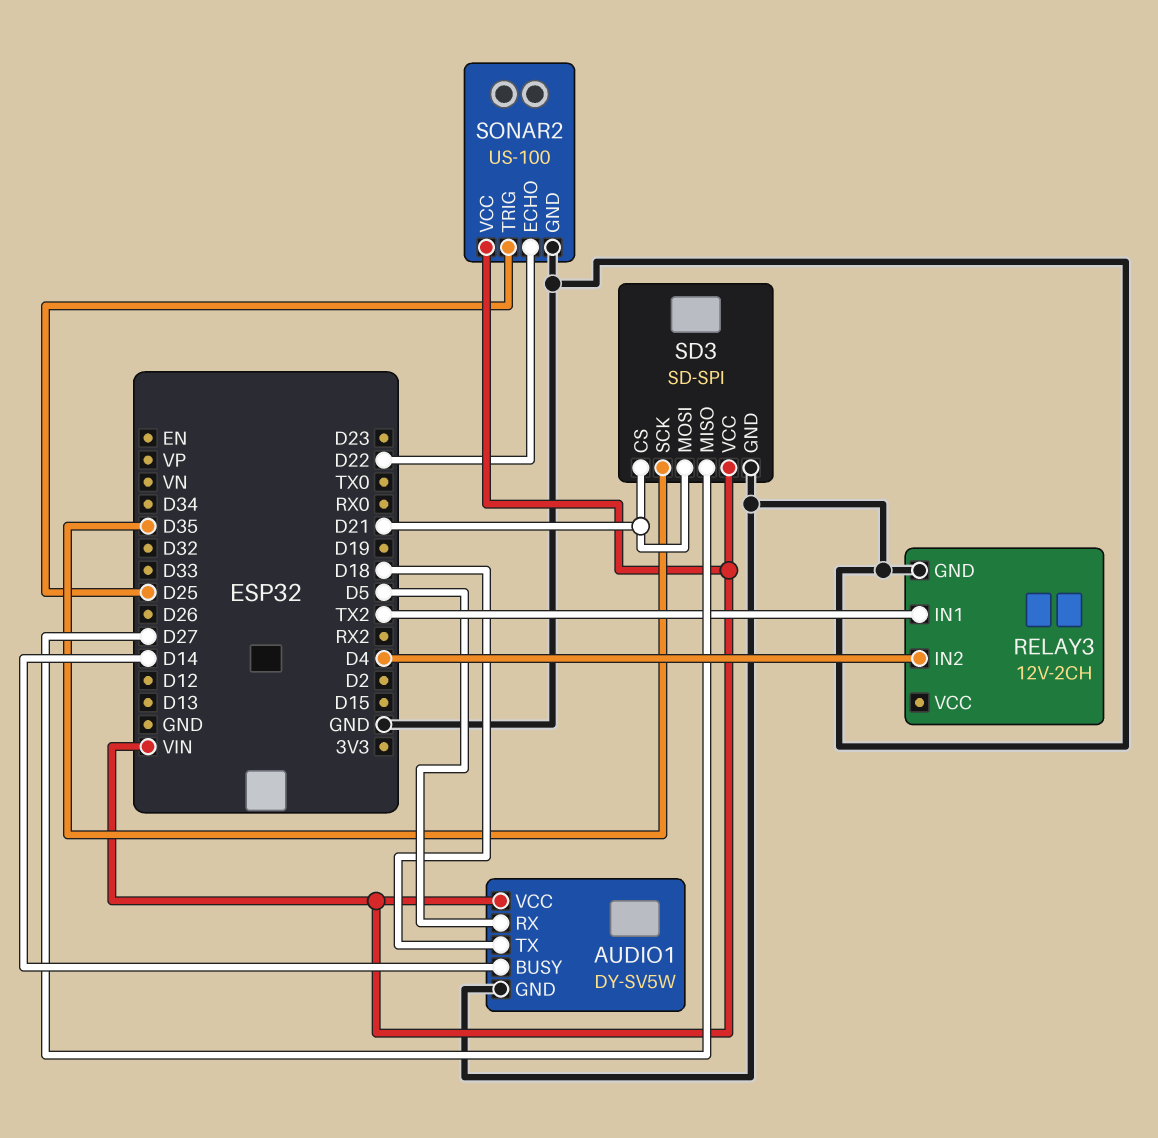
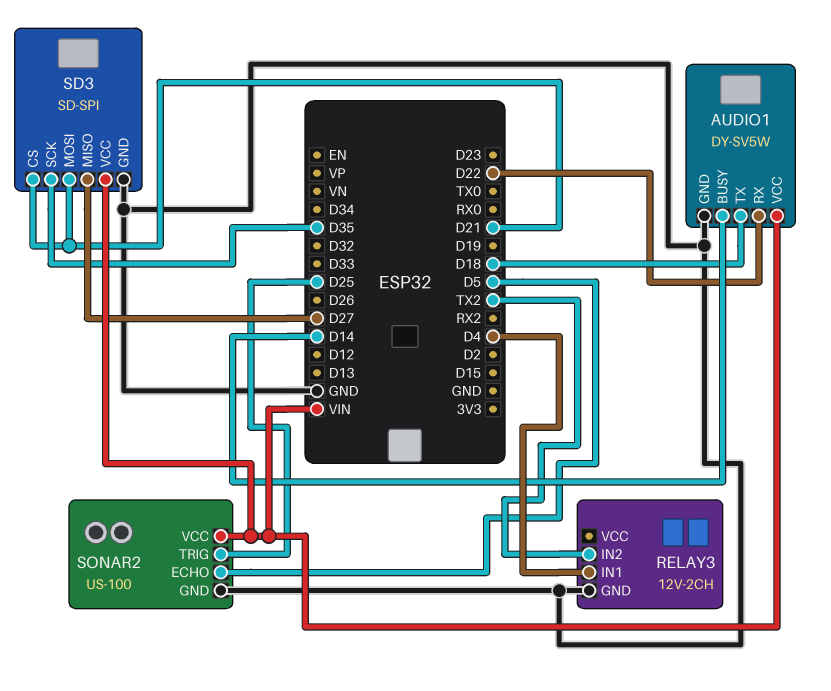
AUDIO1 pin RX: D5 -> D22
RELAY3 pin IN1: TX2 -> D4
RELAY3 pin IN2: D4 -> TX2
SONAR2 pin ECHO: D22 -> D5

